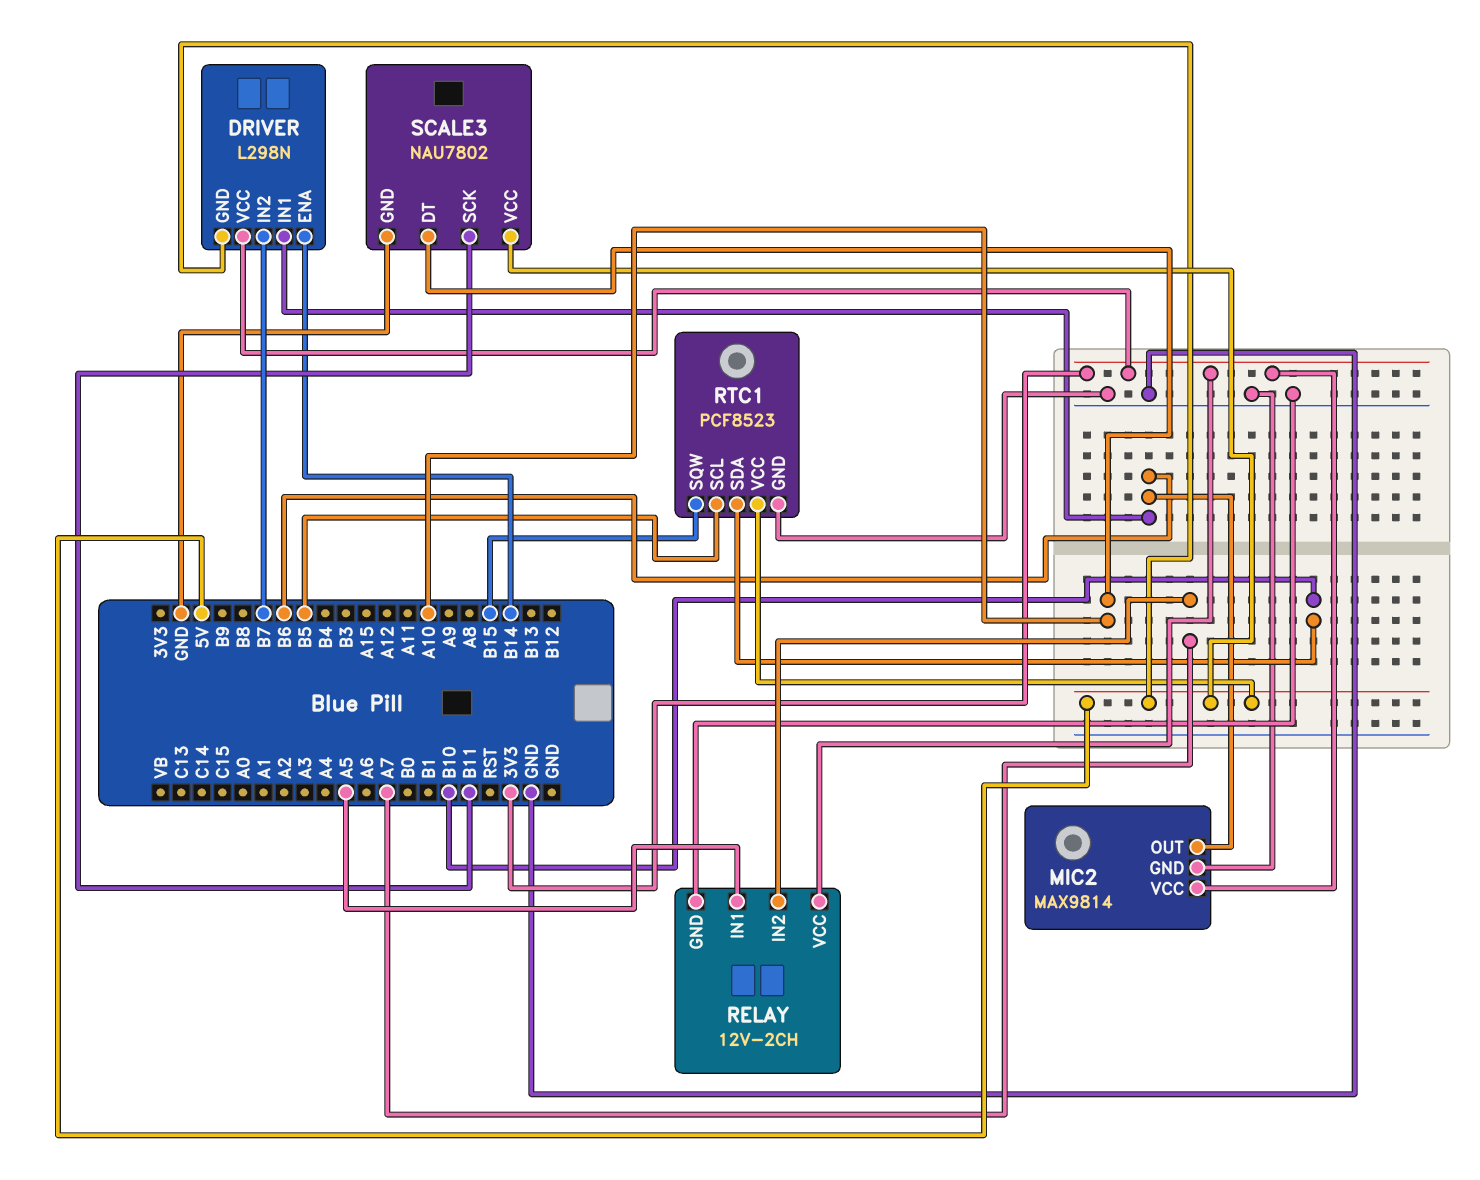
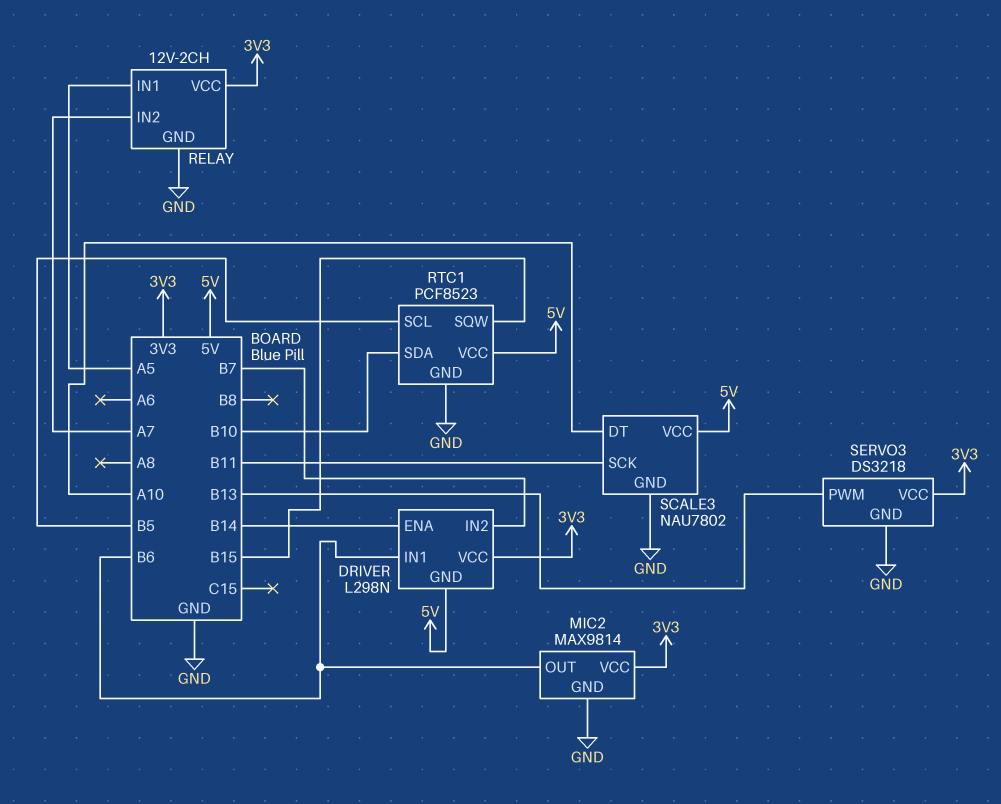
SERVO3: none -> DS3218
SERVO3 pin GND: none -> GND
SERVO3 pin PWM: none -> B13
SERVO3 pin VCC: none -> 3V3

